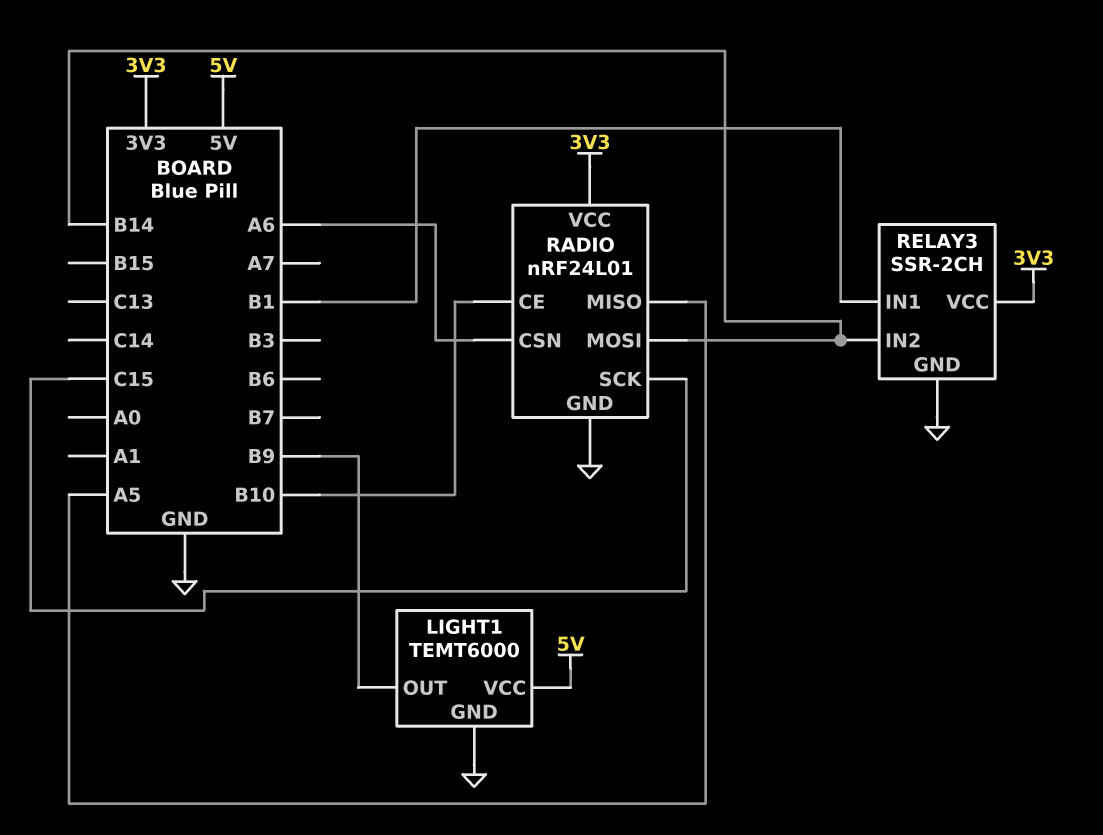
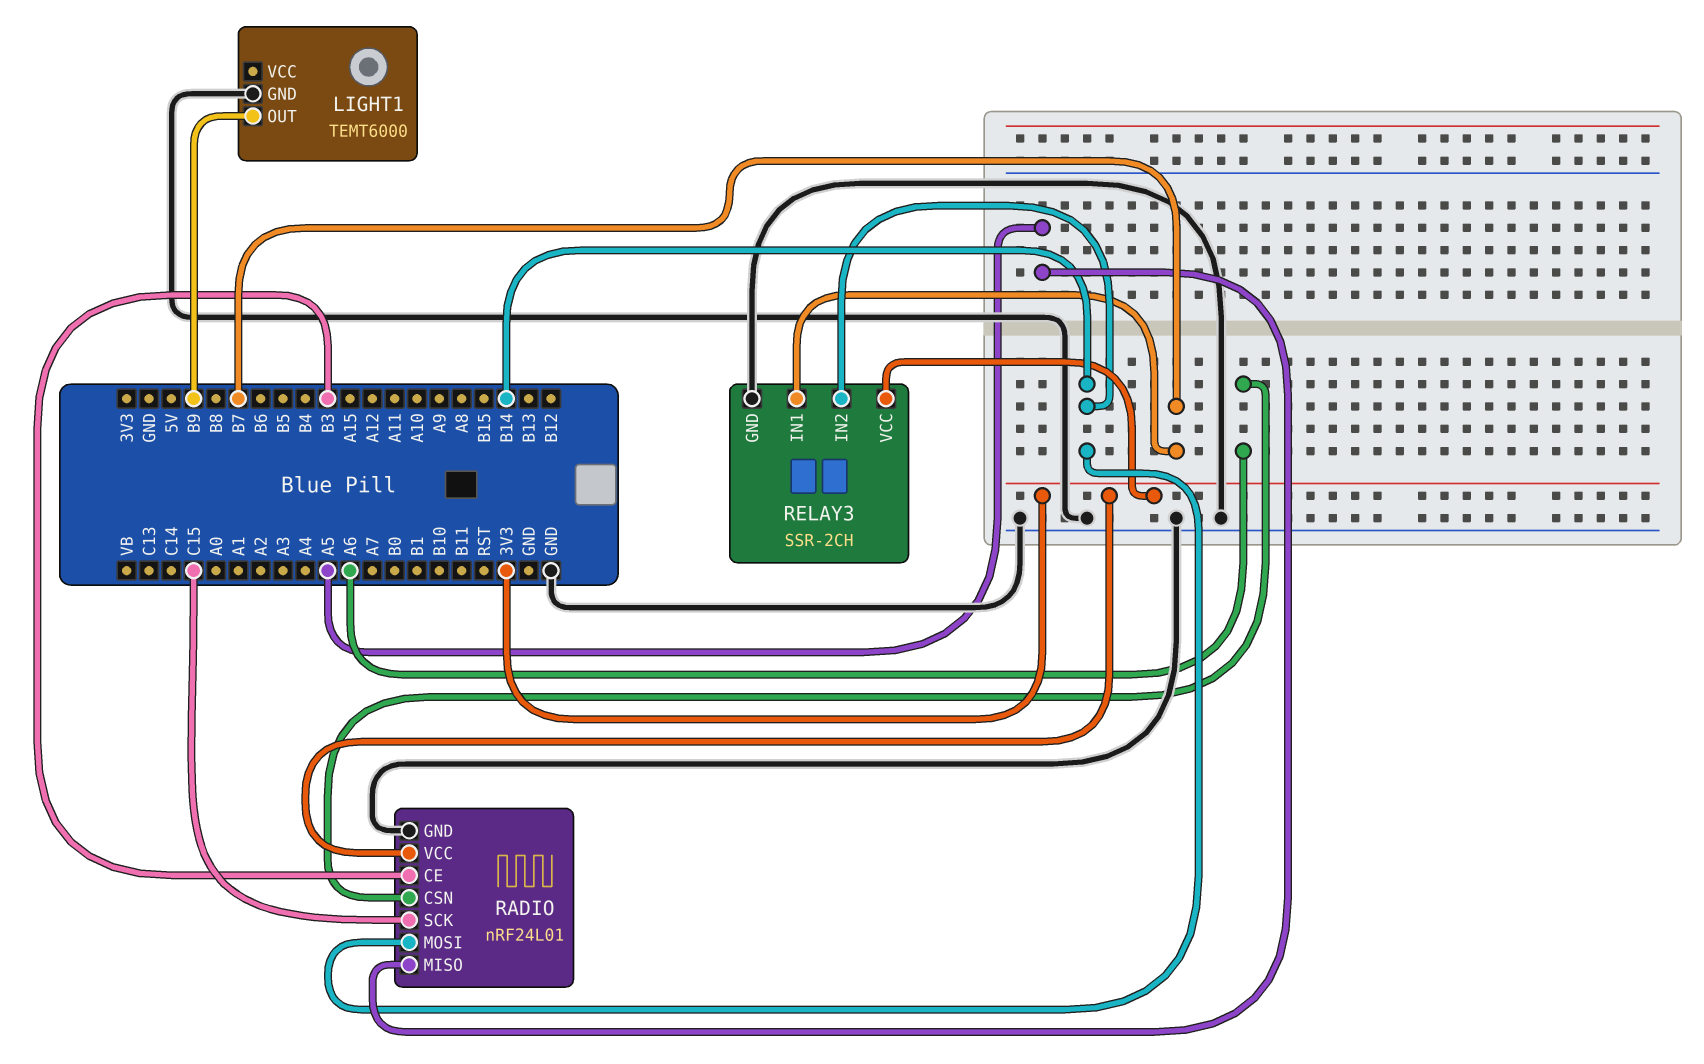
LIGHT1 pin VCC: 5V -> none
RADIO pin CE: B10 -> B3
RELAY3 pin IN1: B1 -> B7

